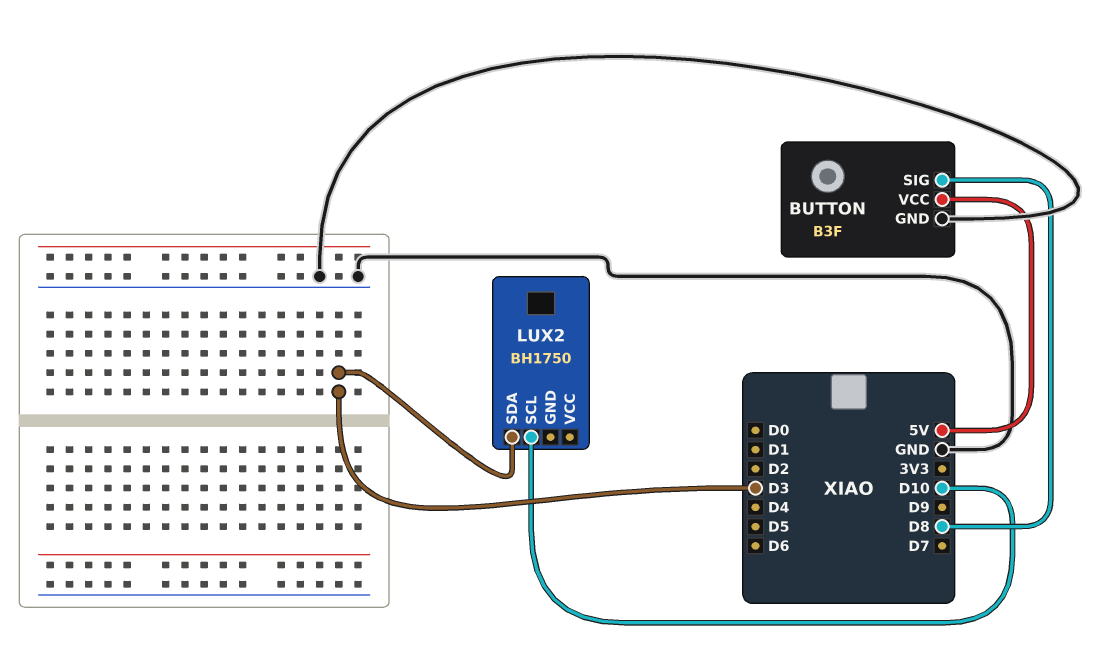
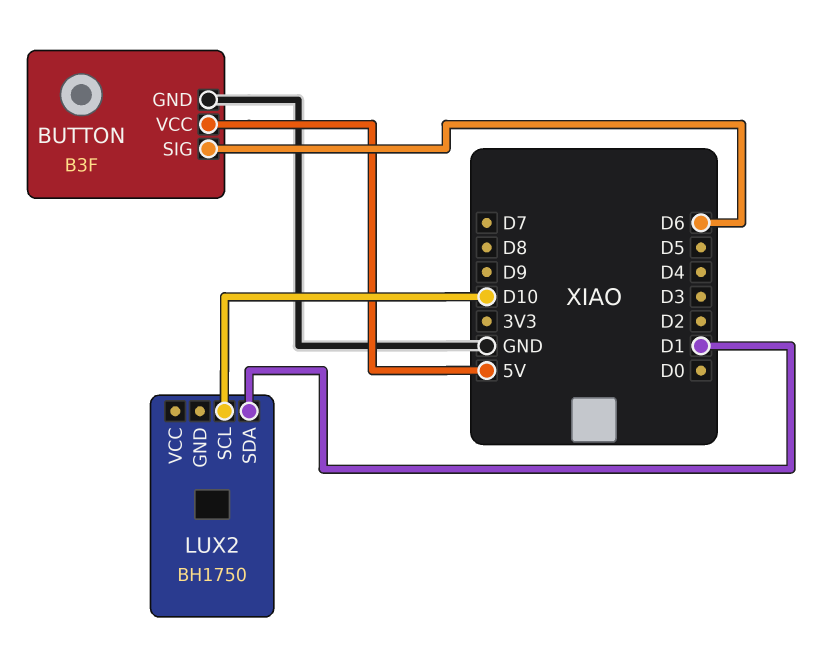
BUTTON pin SIG: D8 -> D6
LUX2 pin SDA: D3 -> D1

